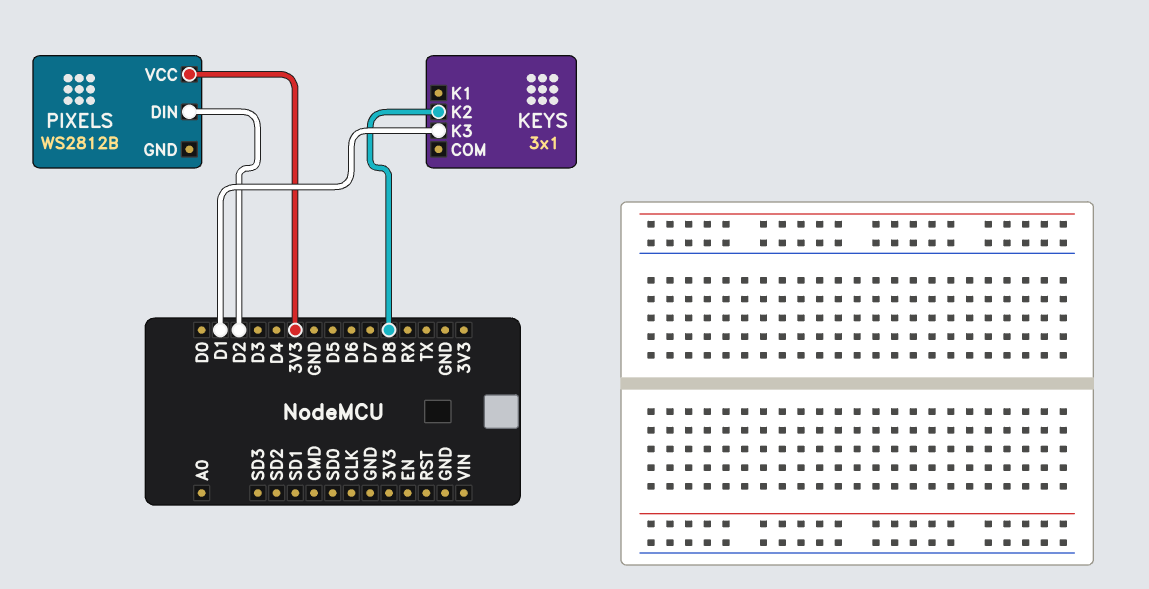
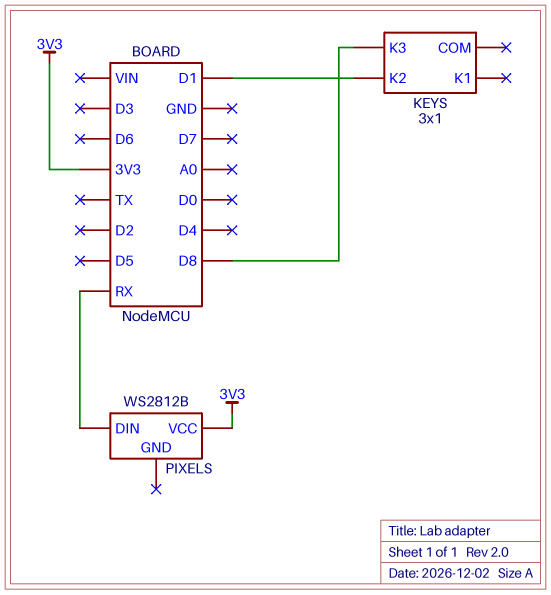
KEYS pin K2: D8 -> D1
KEYS pin K3: D1 -> D8
PIXELS pin DIN: D2 -> RX

